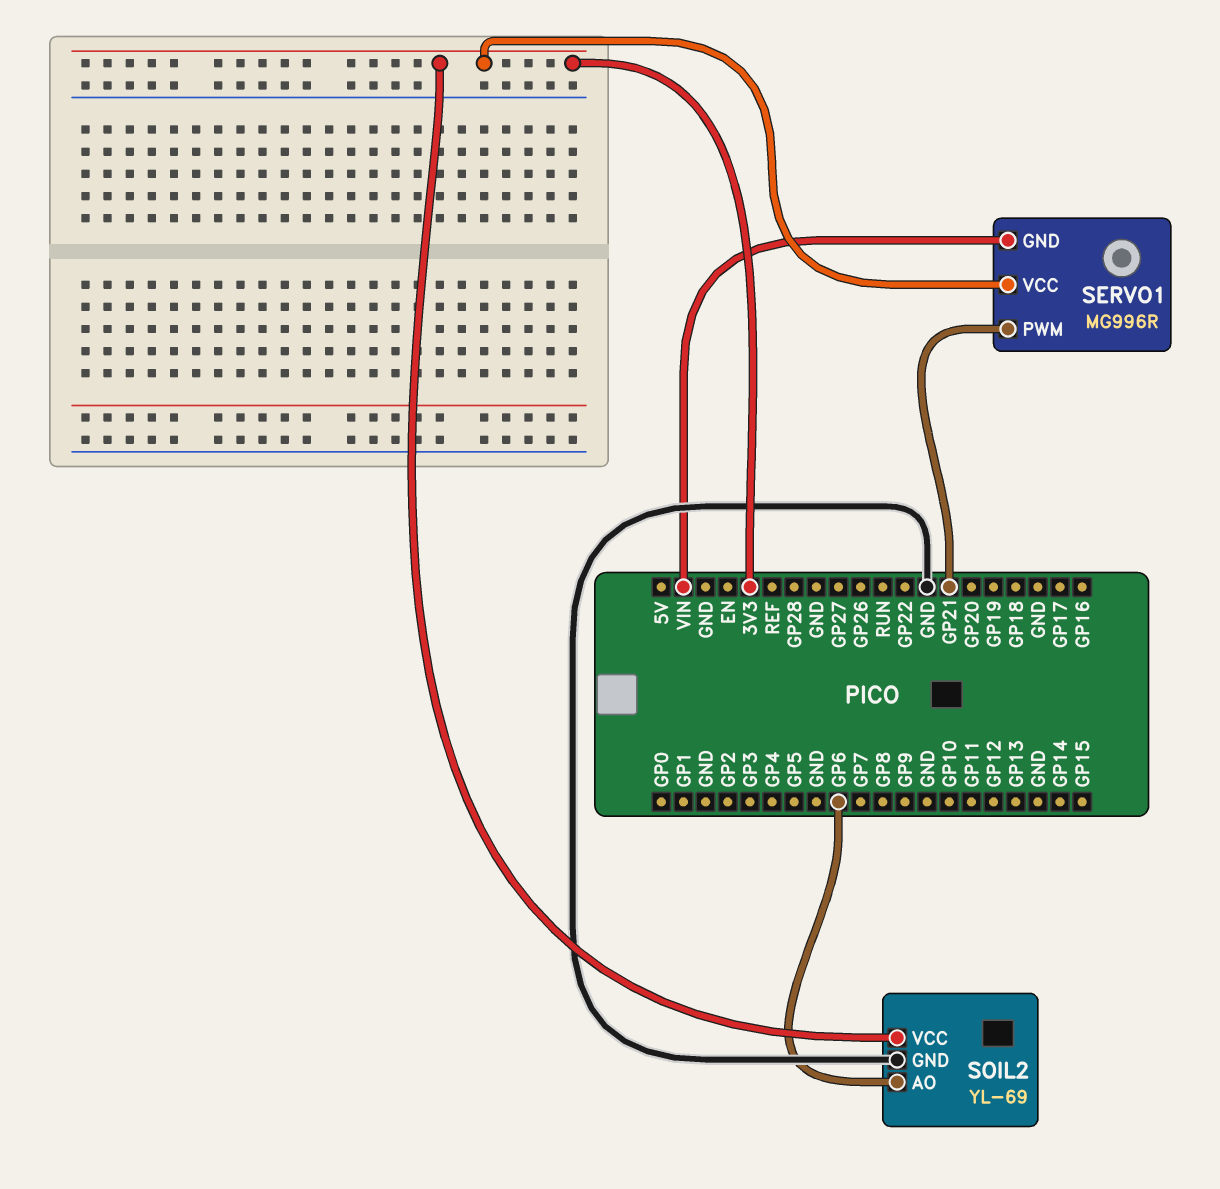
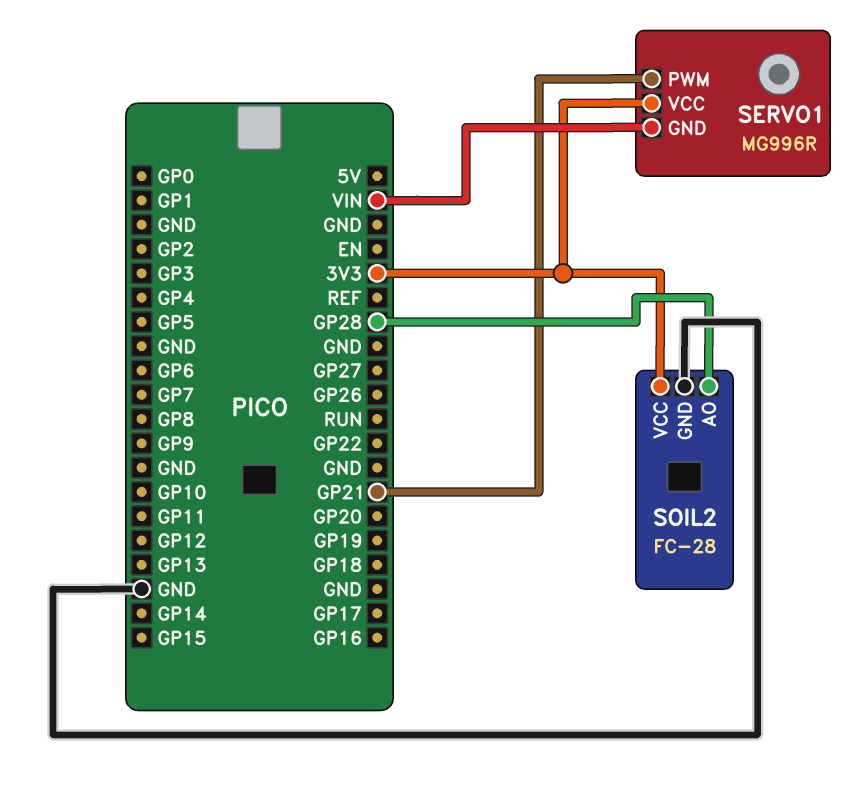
SOIL2: YL-69 -> FC-28
SOIL2 pin AO: GP6 -> GP28

